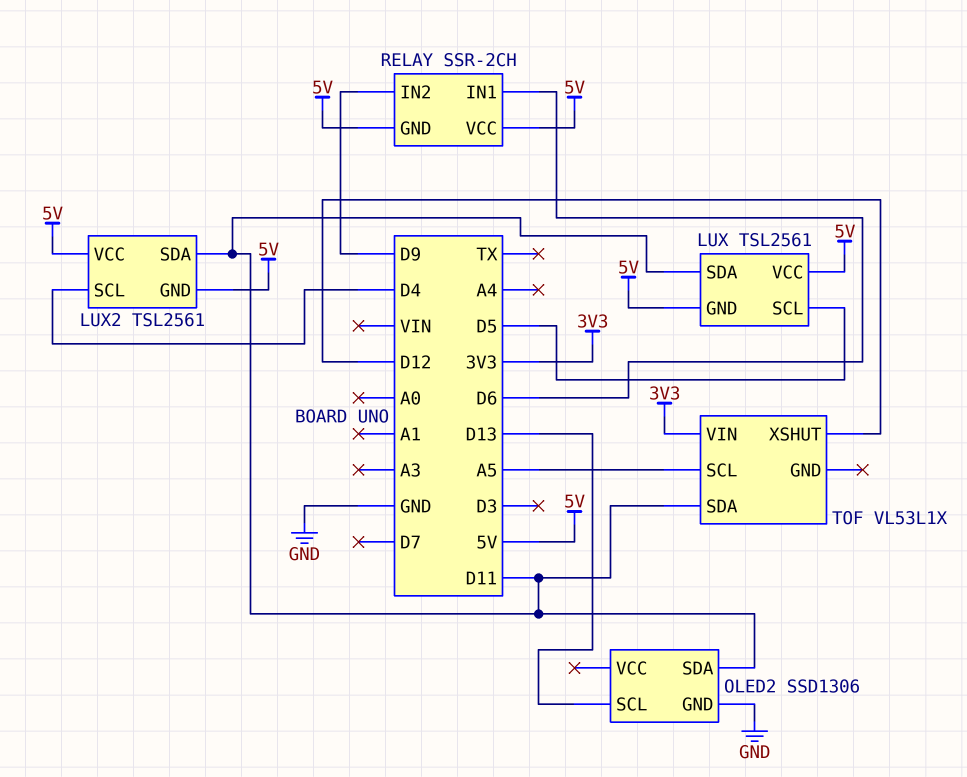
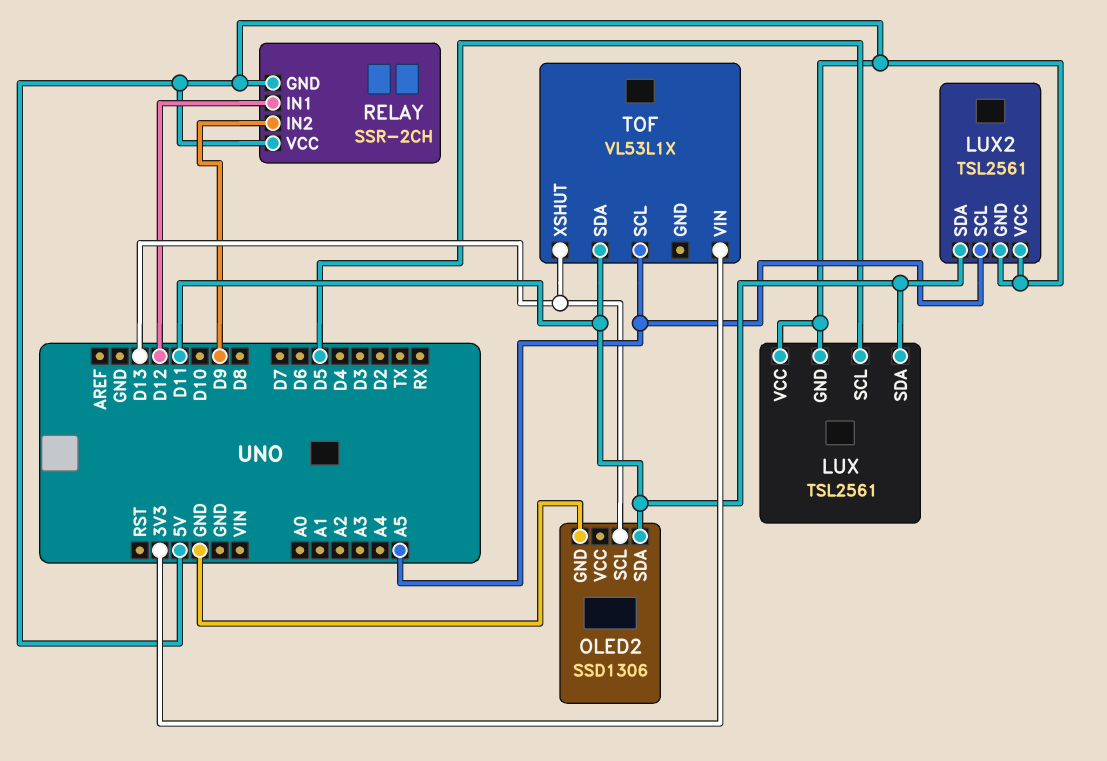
LUX2 pin SCL: D4 -> A5
RELAY pin IN1: D6 -> D12
TOF pin XSHUT: D12 -> D13

